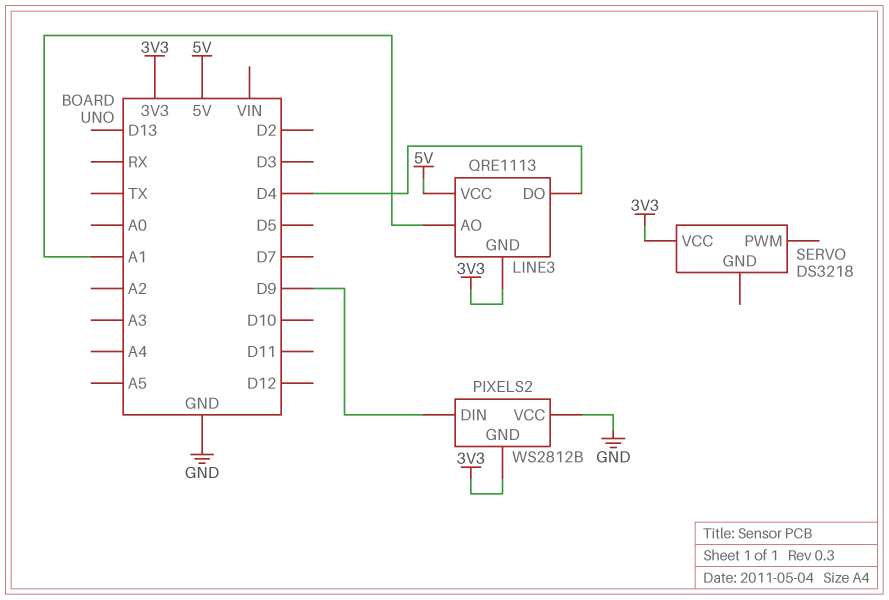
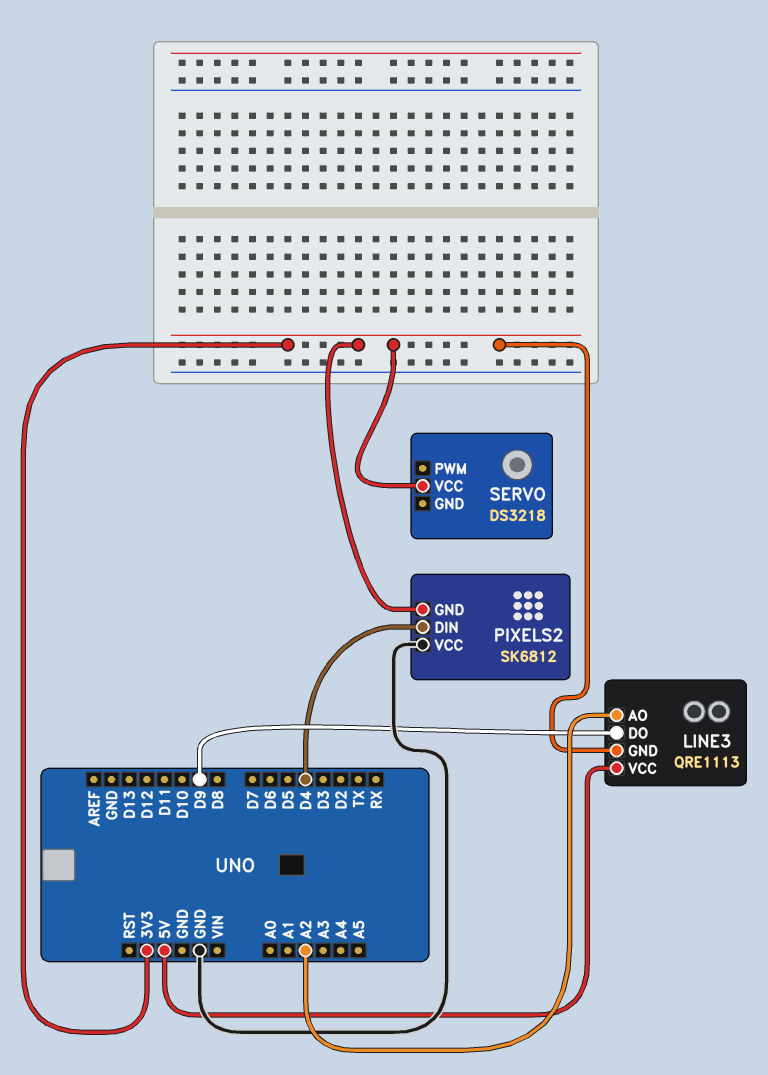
LINE3 pin AO: A1 -> A2
LINE3 pin DO: D4 -> D9
PIXELS2: WS2812B -> SK6812
PIXELS2 pin DIN: D9 -> D4

